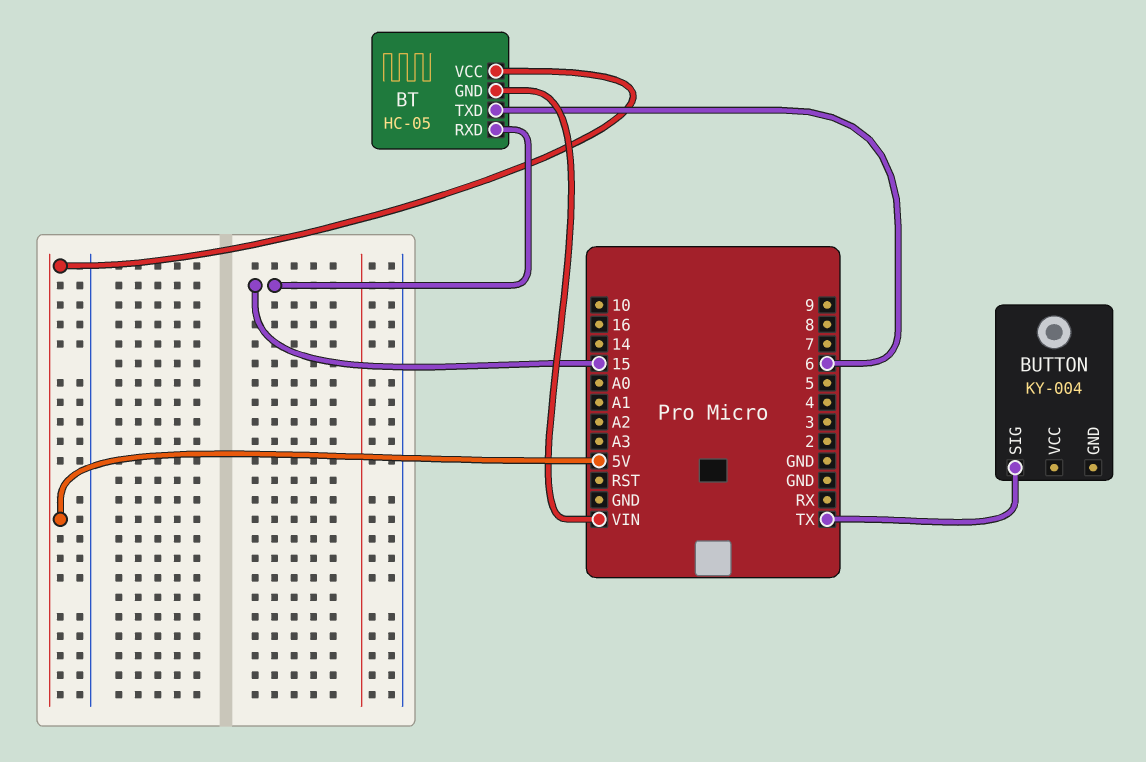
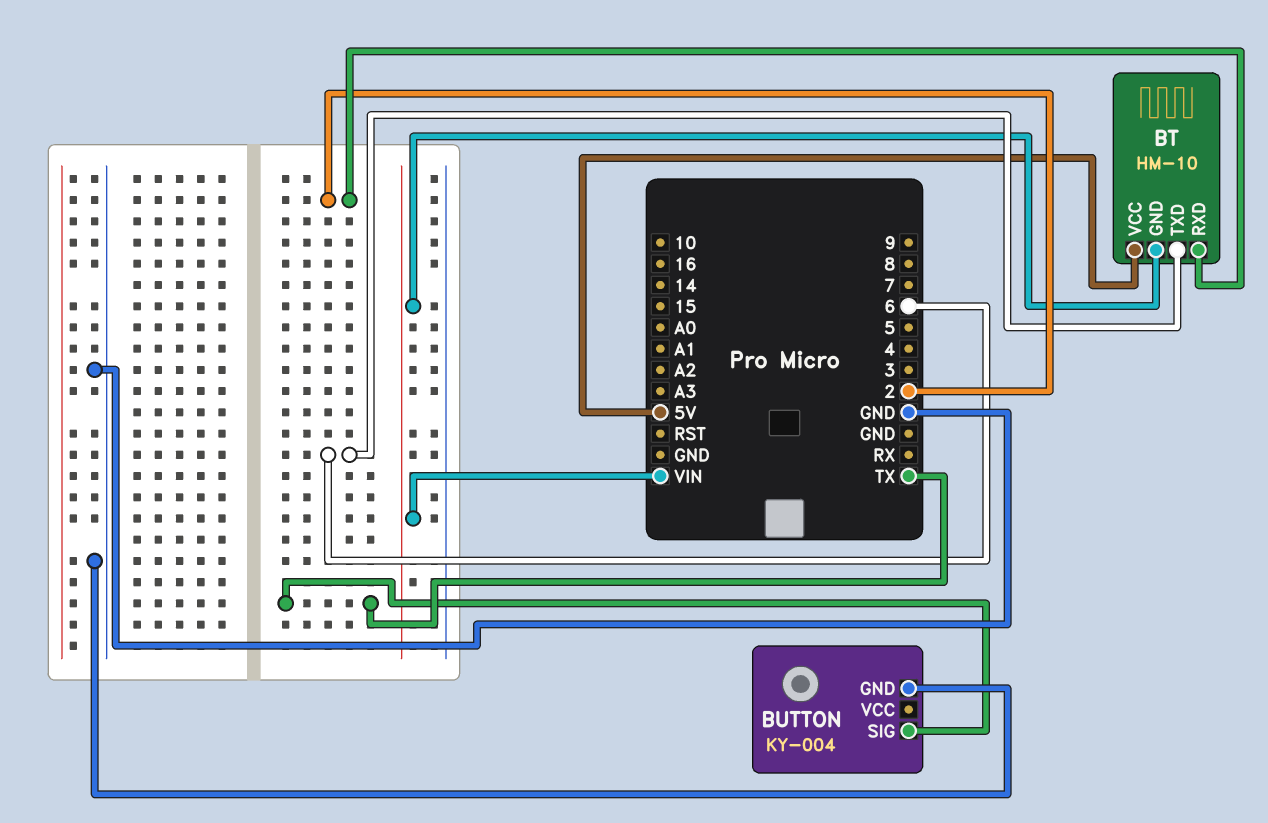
BT: HC-05 -> HM-10
BT pin RXD: 15 -> 2
BUTTON pin GND: none -> GND

